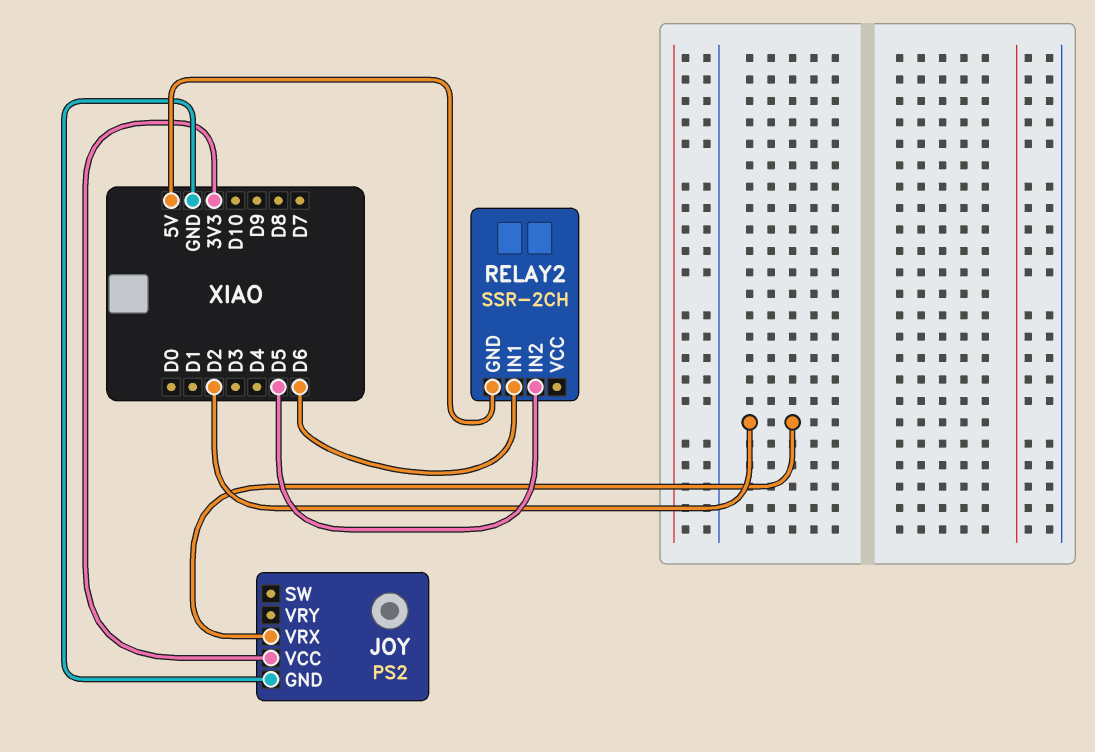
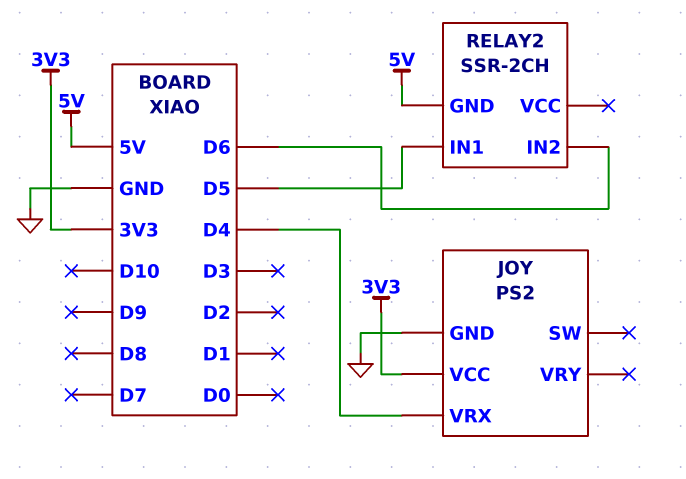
JOY pin VRX: D2 -> D4
RELAY2 pin IN1: D6 -> D5
RELAY2 pin IN2: D5 -> D6

